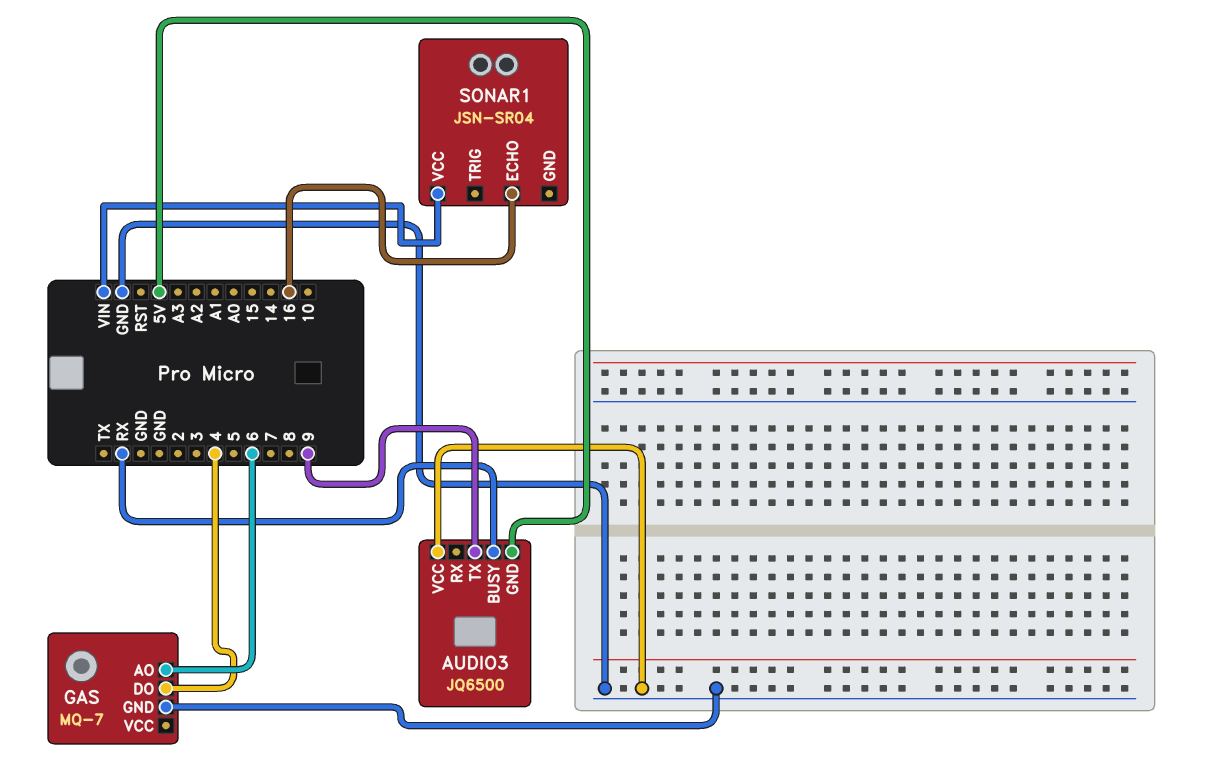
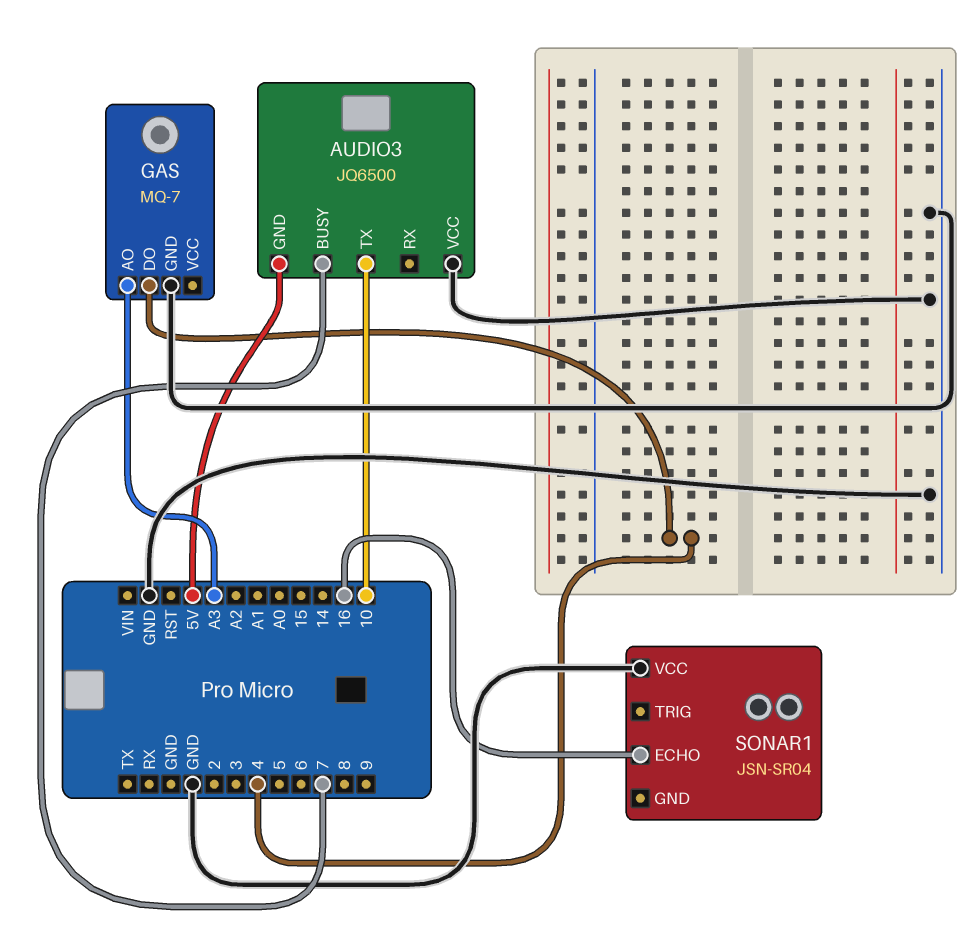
AUDIO3 pin BUSY: RX -> 7
AUDIO3 pin TX: 9 -> 10
GAS pin AO: 6 -> A3
SONAR1 pin VCC: VIN -> GND

